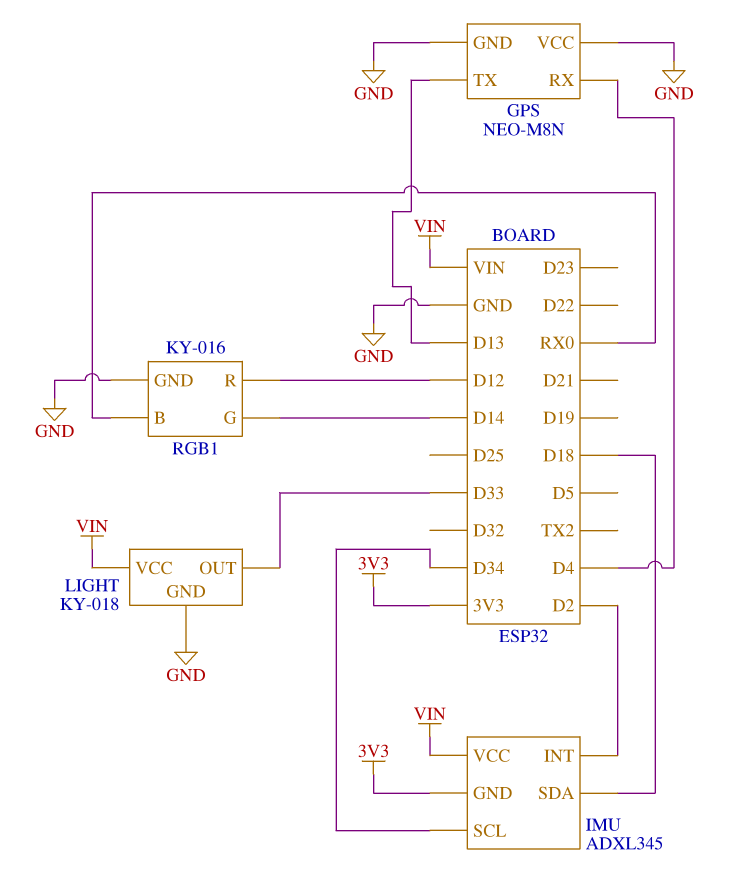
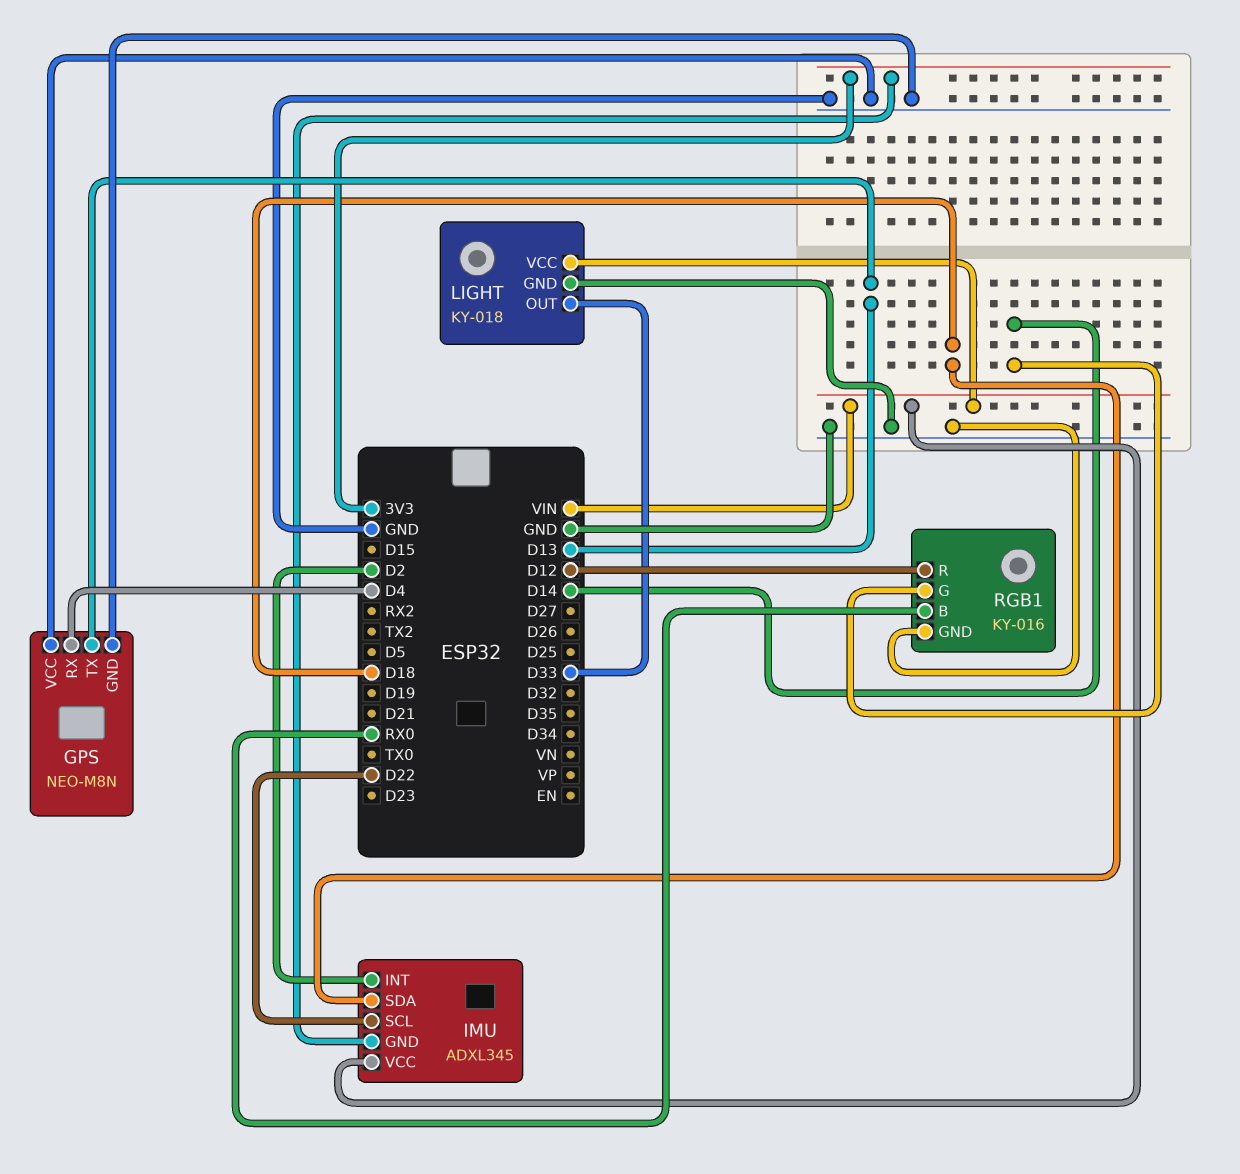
IMU pin SCL: D34 -> D22

